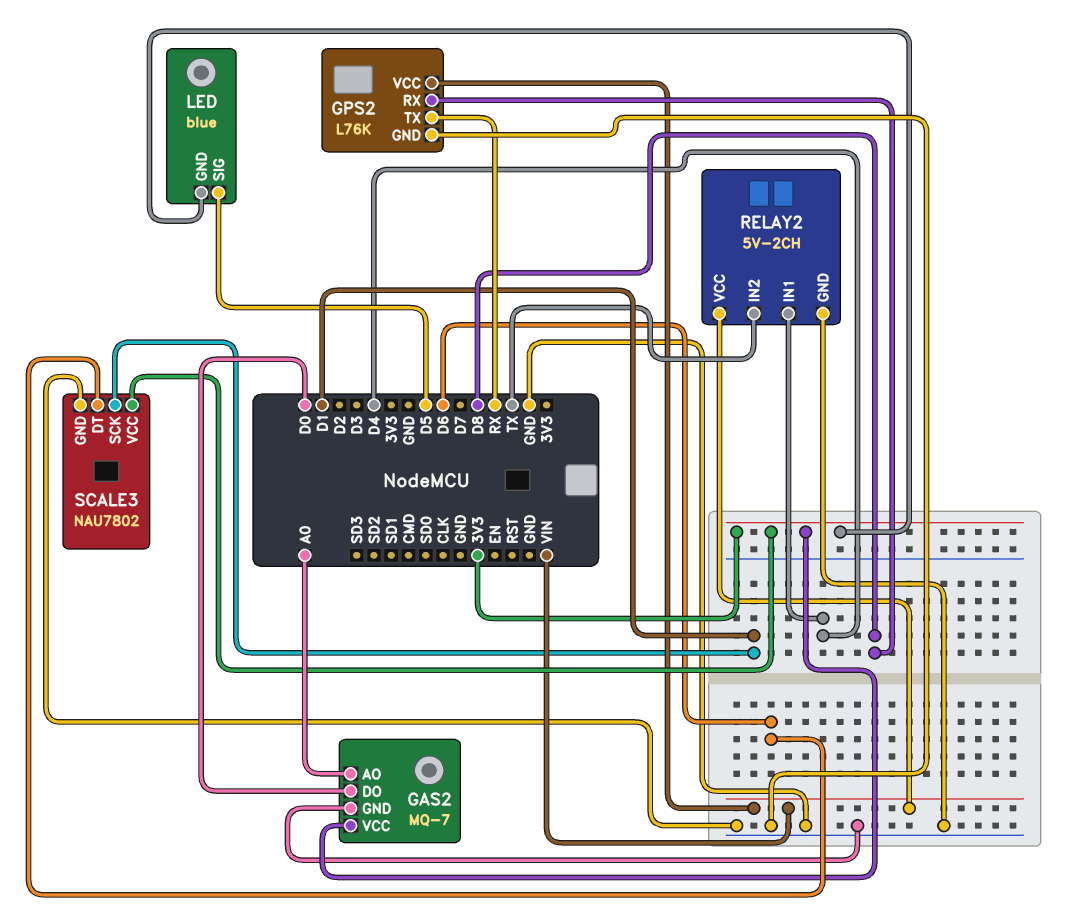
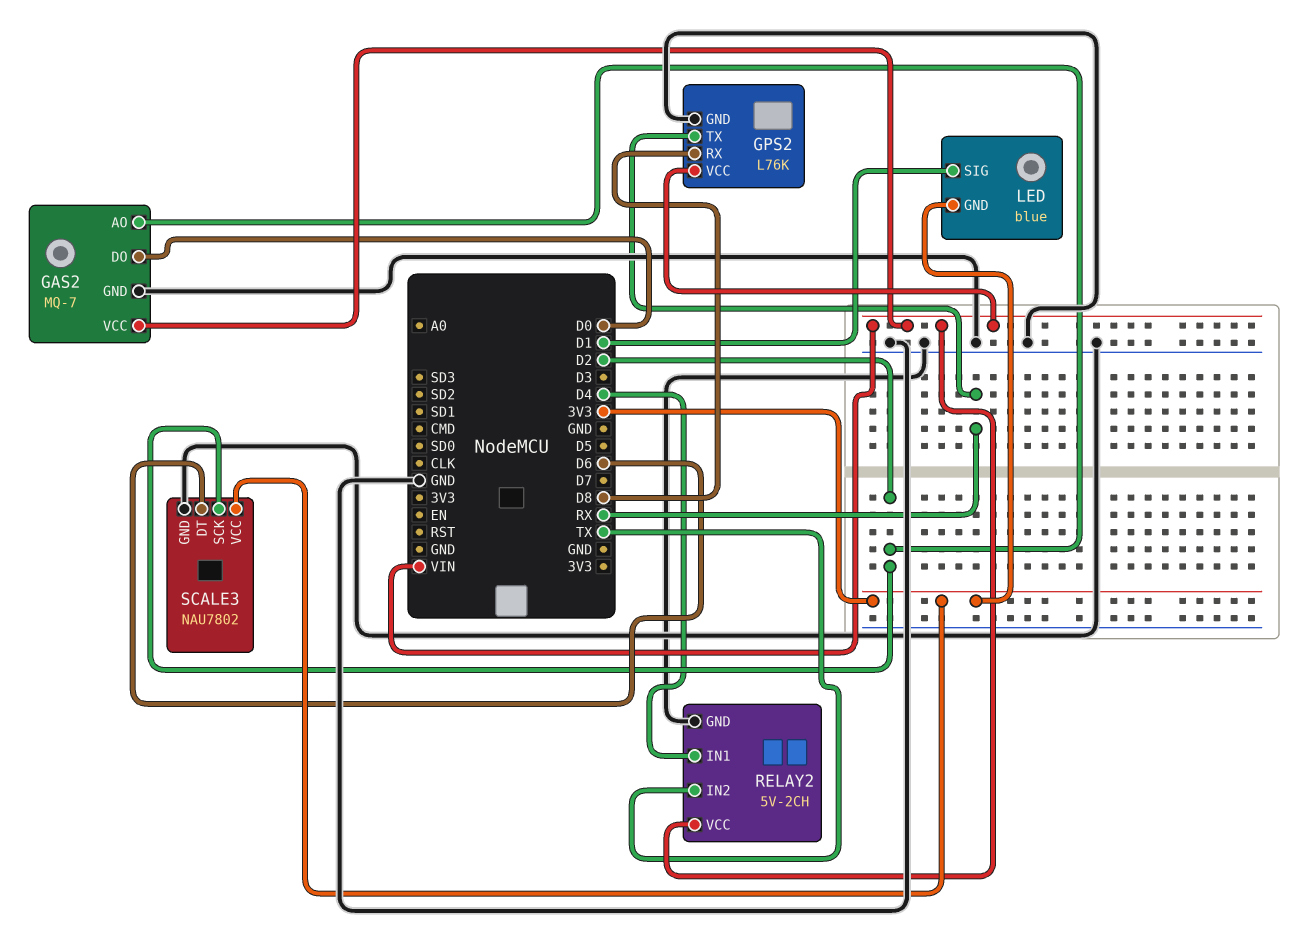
GAS2 pin AO: A0 -> D2
GAS2 pin VCC: 3V3 -> VIN
LED pin SIG: D5 -> D1
SCALE3 pin SCK: D1 -> D2

